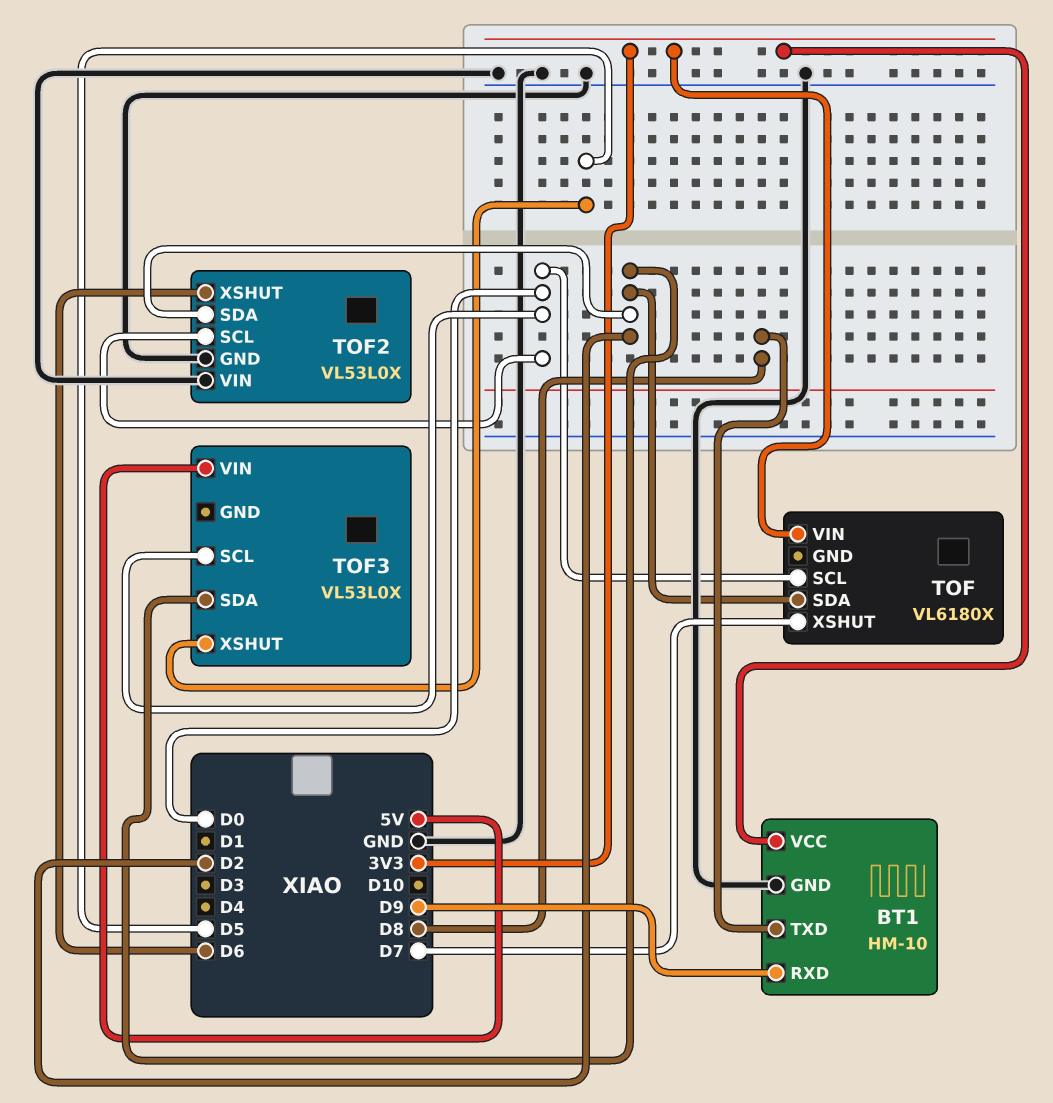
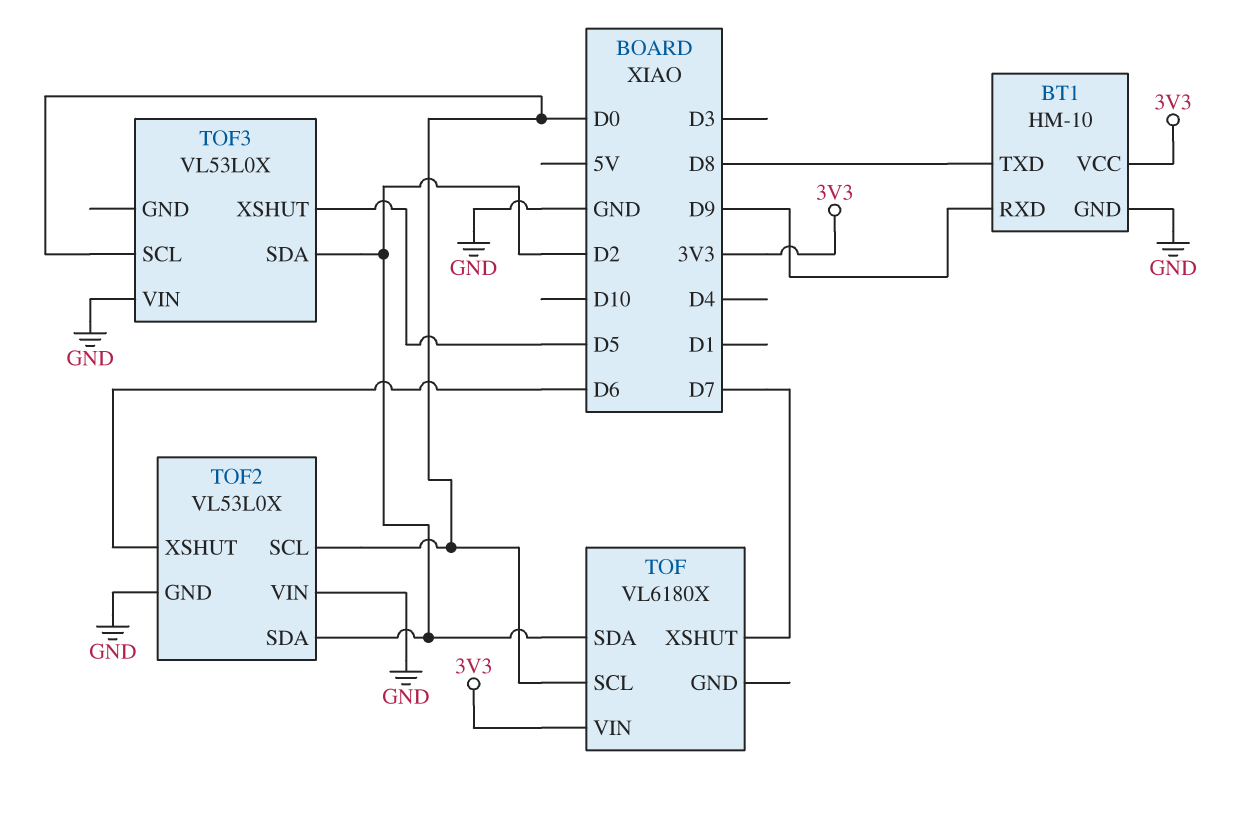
TOF3 pin VIN: 5V -> GND

